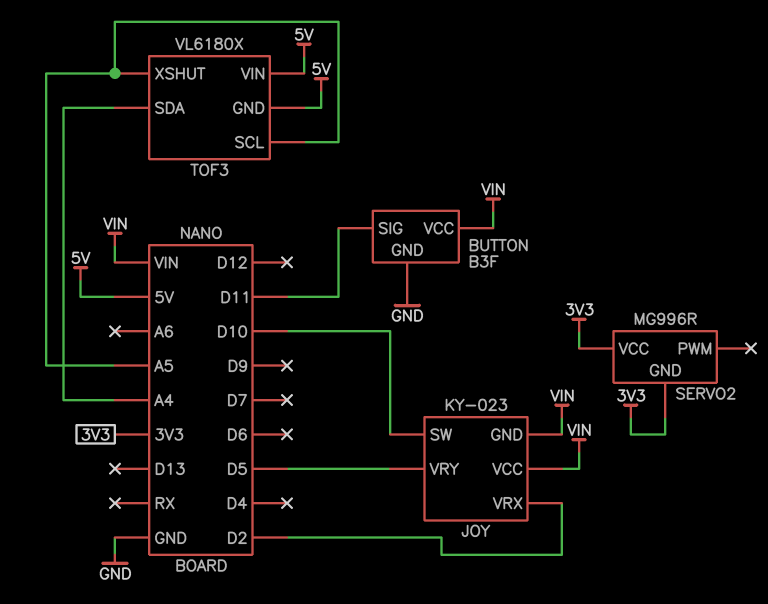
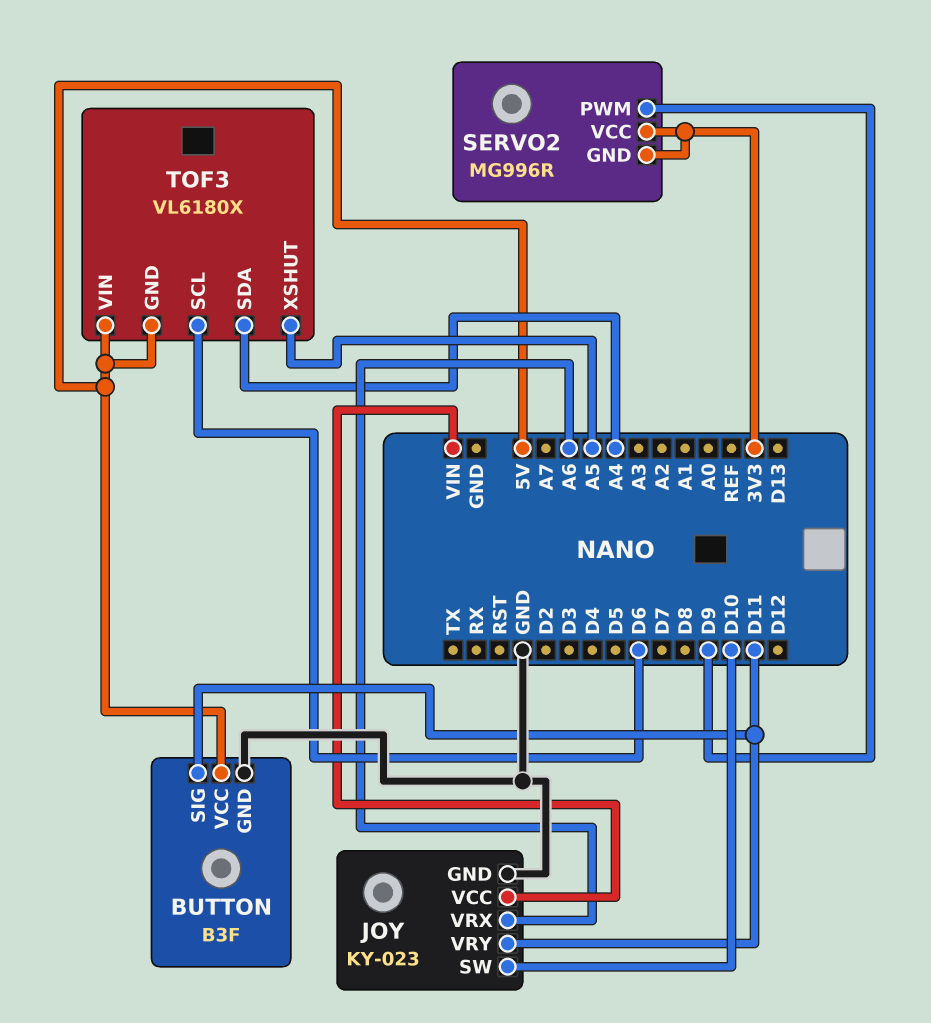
BUTTON pin VCC: VIN -> 5V
JOY pin GND: VIN -> GND
JOY pin VRX: D2 -> A6
JOY pin VRY: D5 -> D11
SERVO2 pin PWM: none -> D9
TOF3 pin SCL: A5 -> D6

